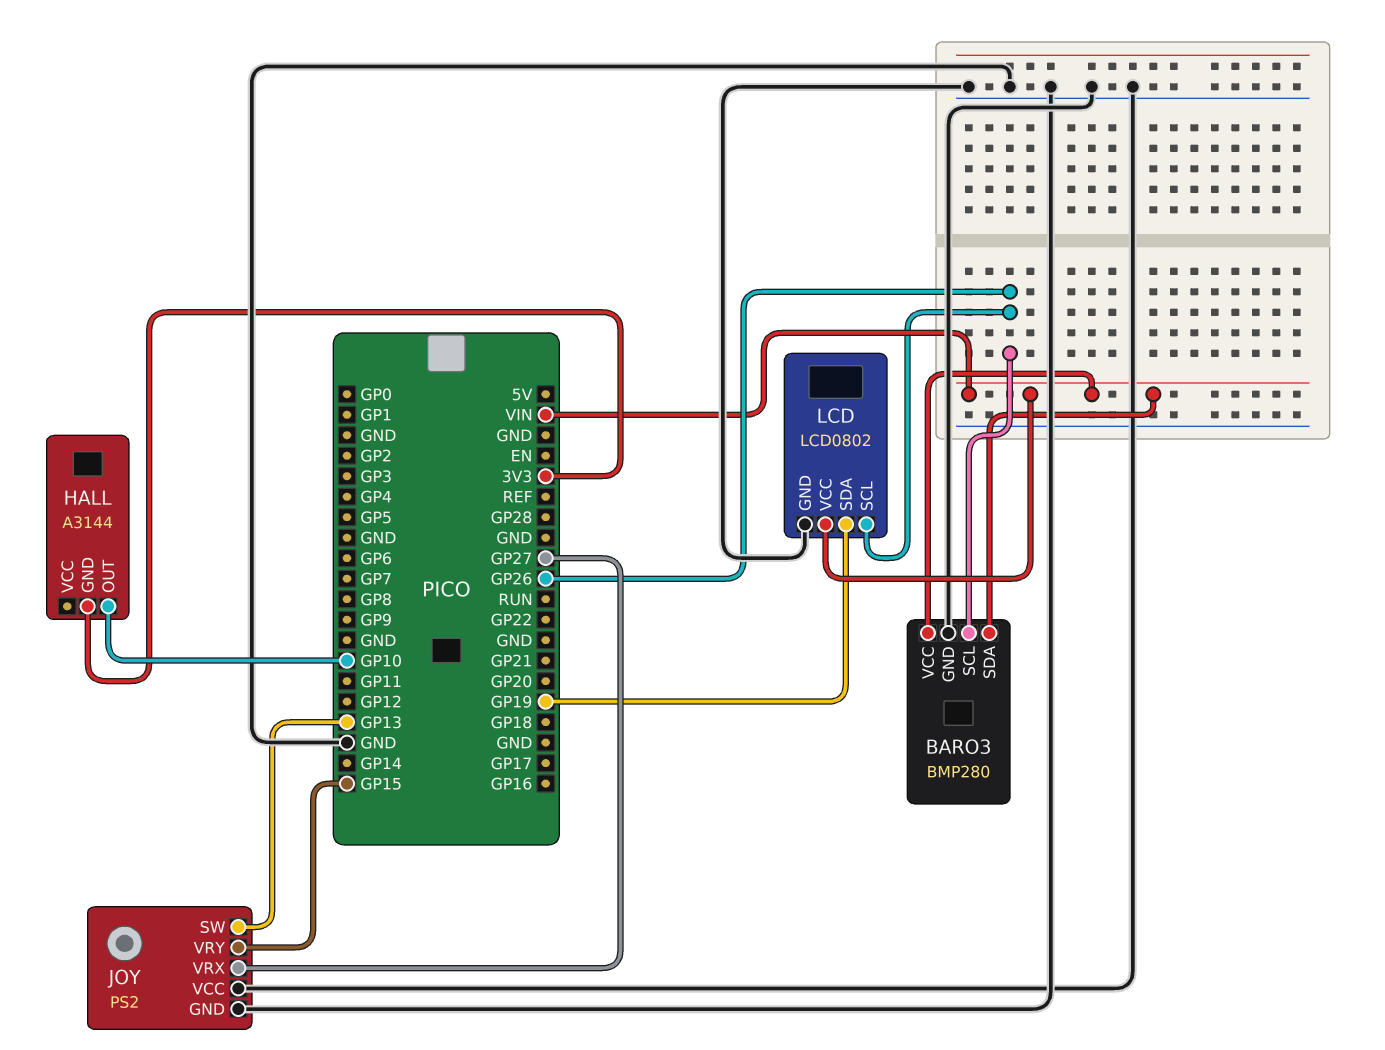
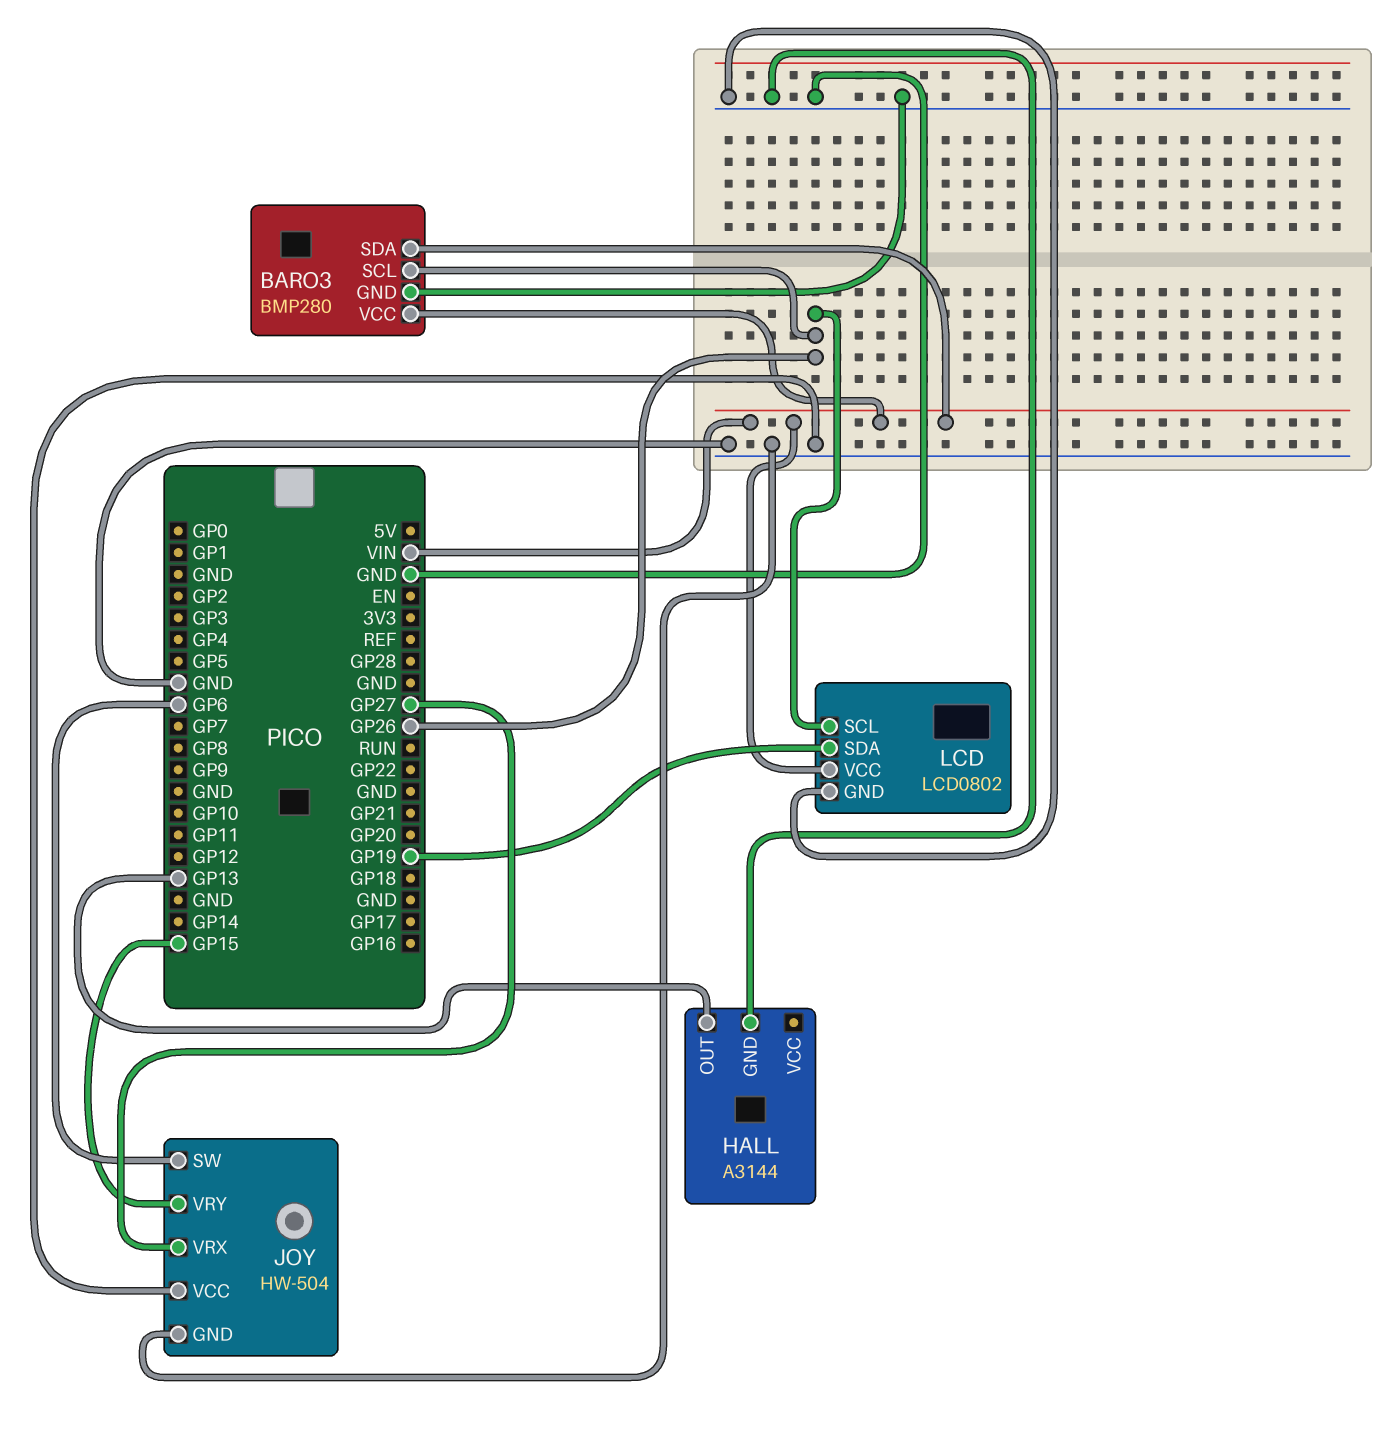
HALL pin GND: 3V3 -> GND
HALL pin OUT: GP10 -> GP13
JOY: PS2 -> HW-504
JOY pin SW: GP13 -> GP6

